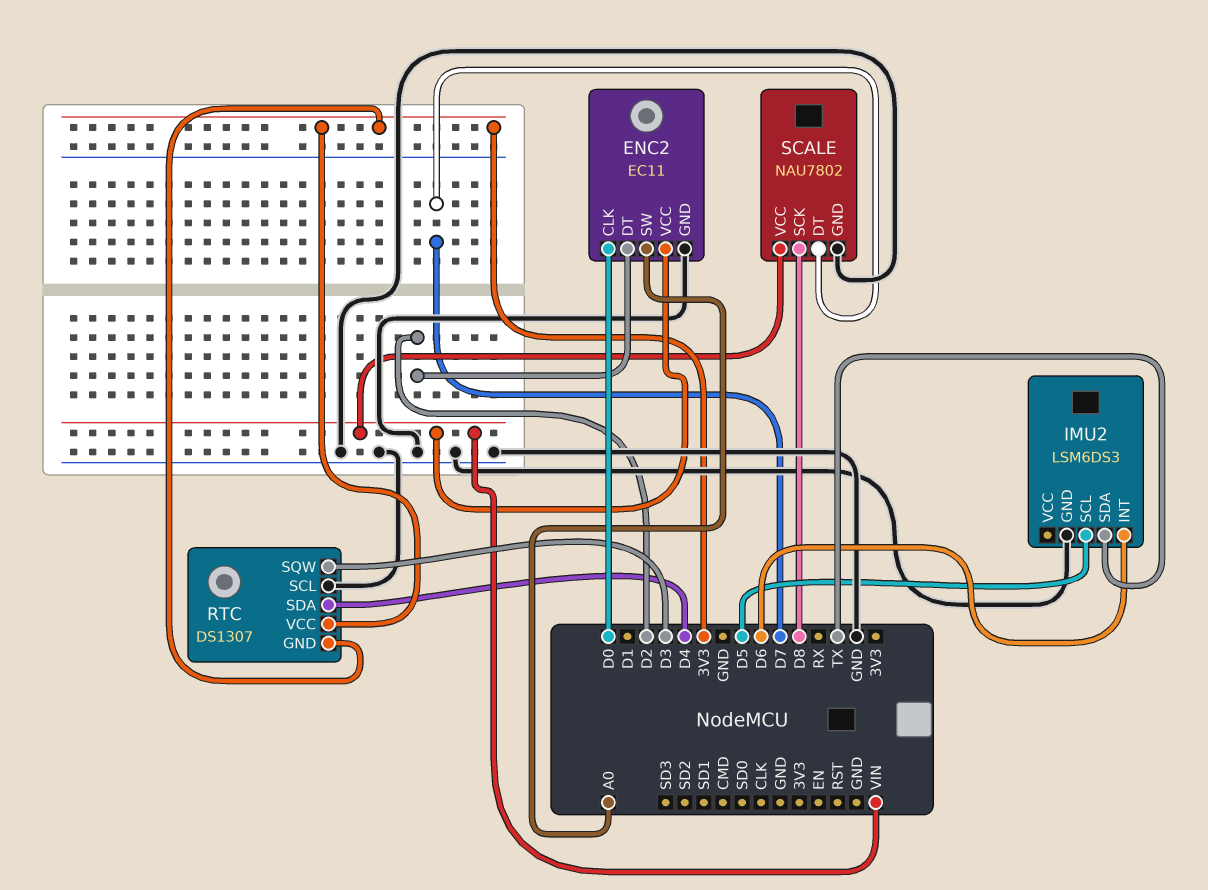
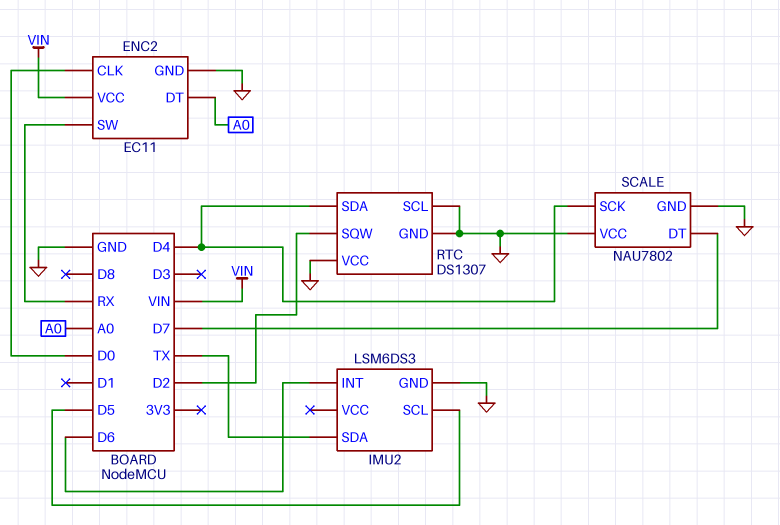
ENC2 pin DT: D2 -> A0
ENC2 pin SW: A0 -> RX
RTC pin GND: 3V3 -> GND
RTC pin SQW: D3 -> D2
RTC pin VCC: 3V3 -> GND
SCALE pin SCK: D8 -> D4
SCALE pin VCC: VIN -> GND

